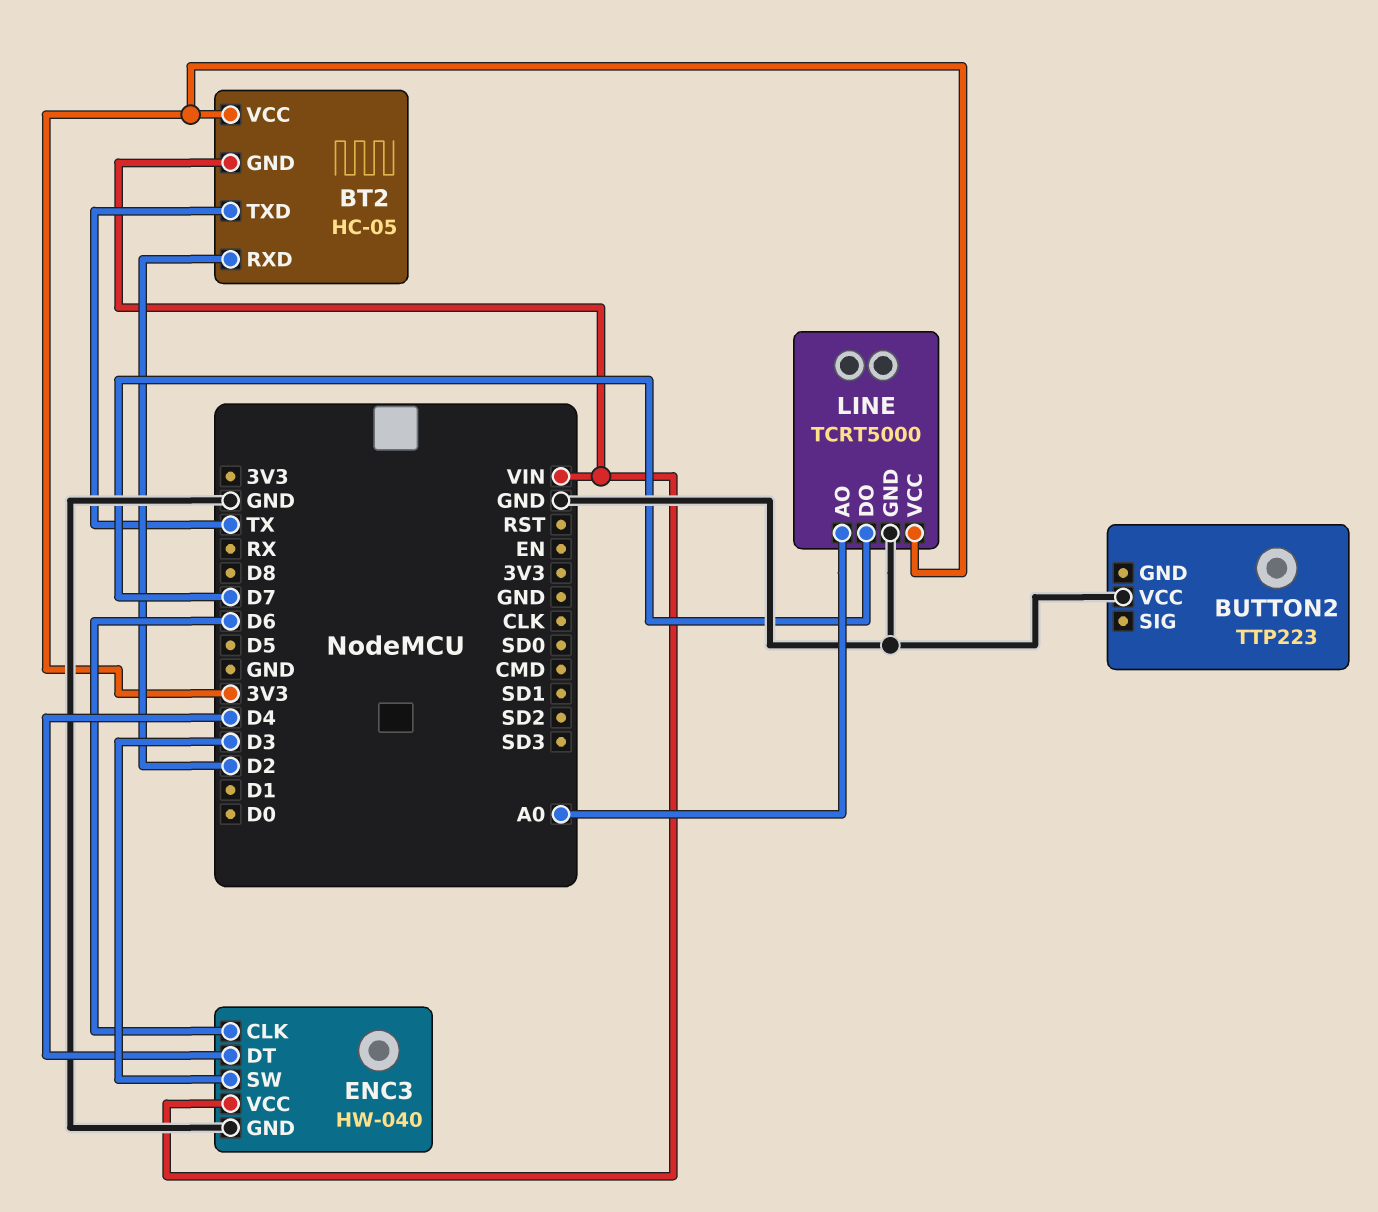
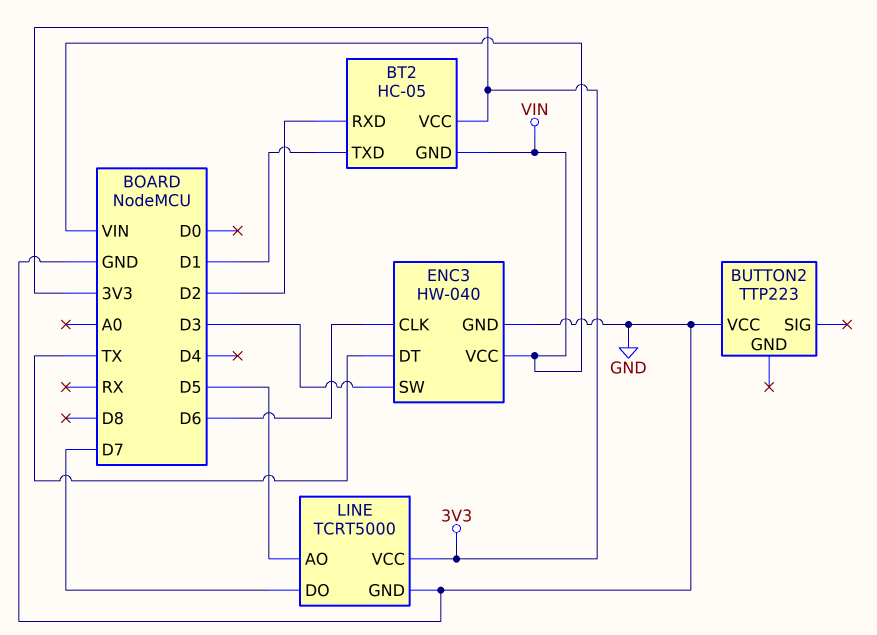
BT2 pin TXD: TX -> D1
ENC3 pin DT: D4 -> TX
LINE pin AO: A0 -> D5

